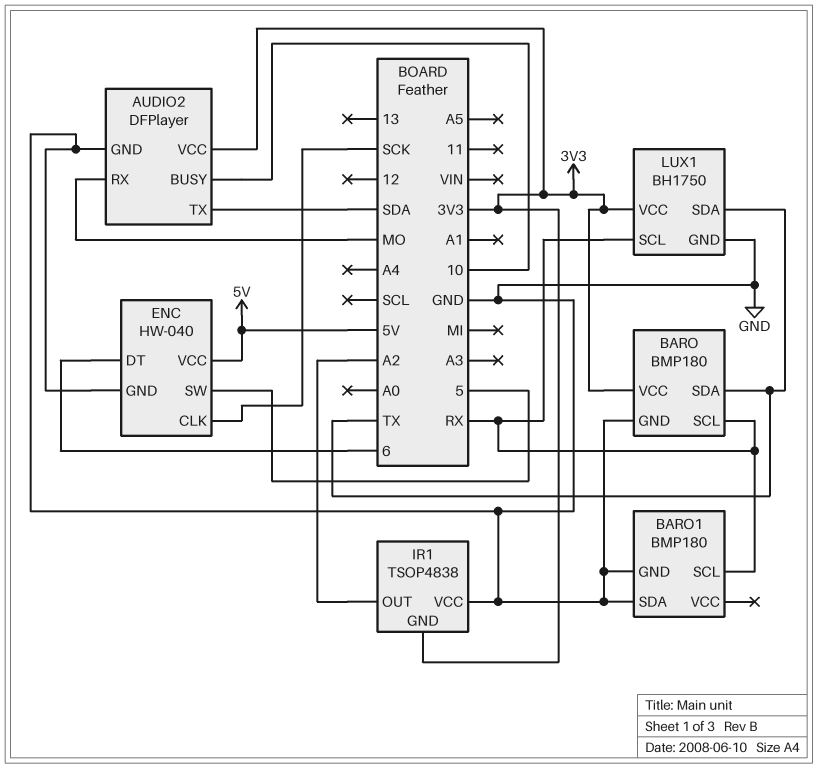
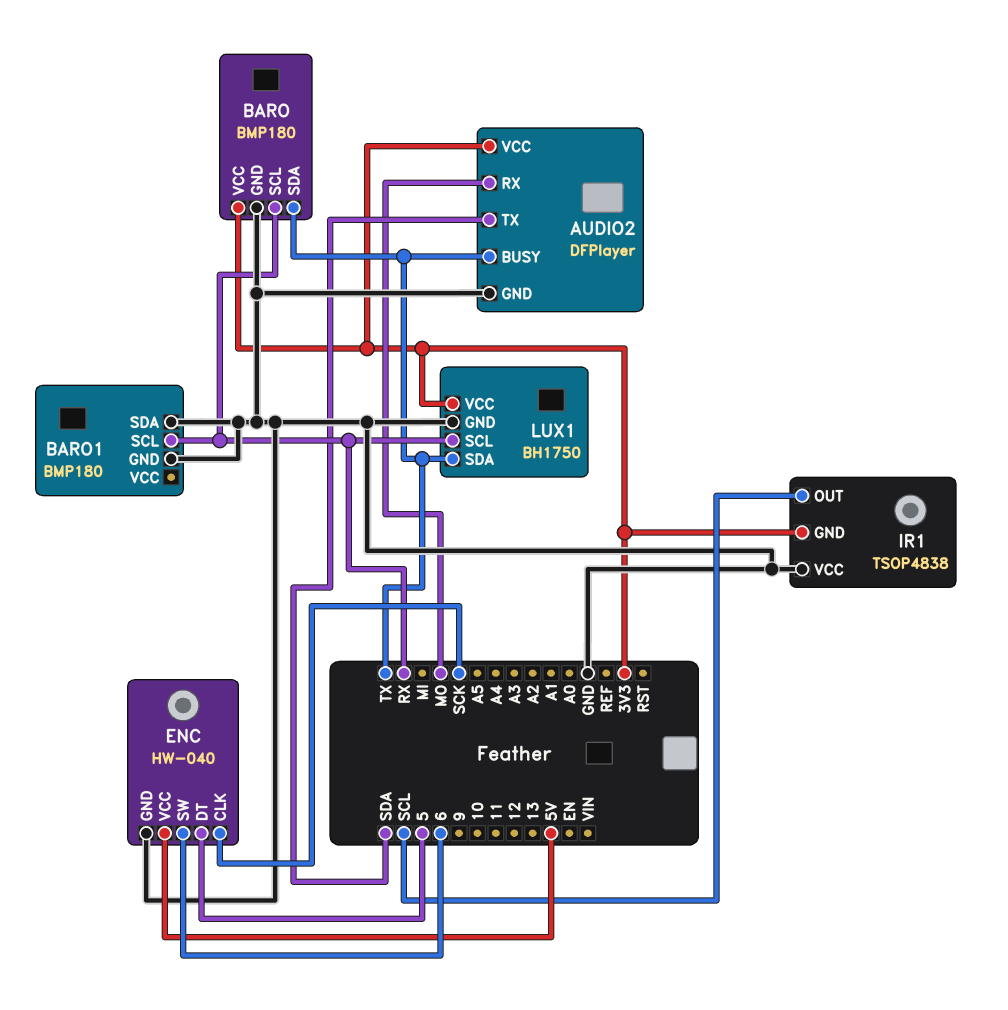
AUDIO2 pin BUSY: 10 -> TX
ENC pin DT: 6 -> 5
ENC pin SW: 5 -> 6
IR1 pin OUT: A2 -> SCL

